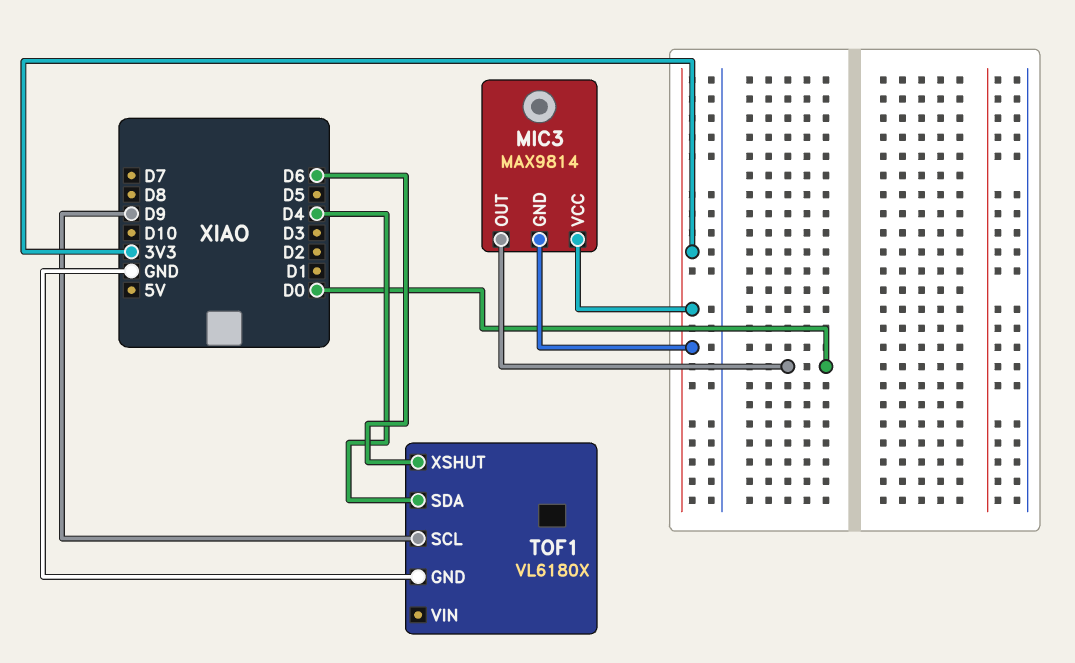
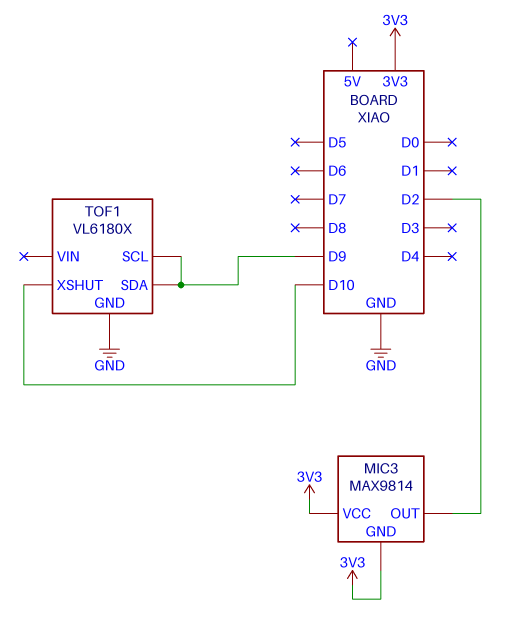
MIC3 pin OUT: D0 -> D2
TOF1 pin SDA: D4 -> D9
TOF1 pin XSHUT: D6 -> D10

